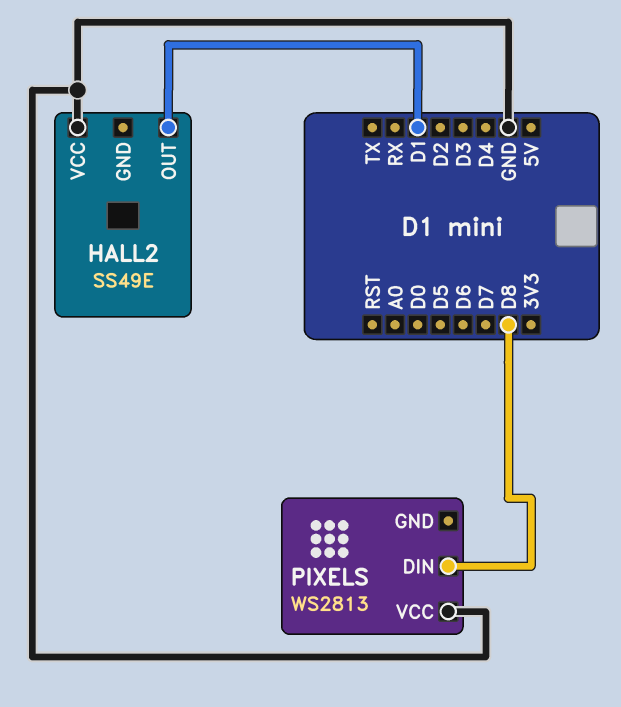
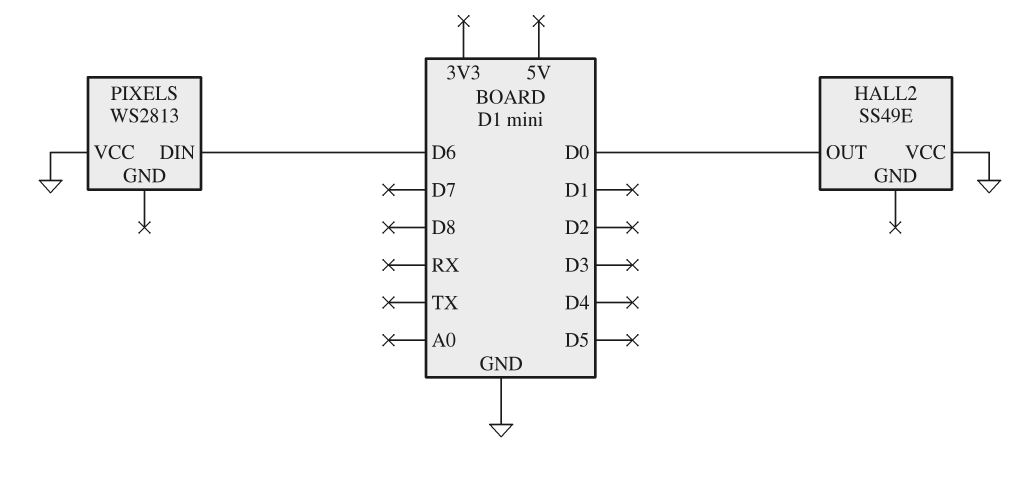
HALL2 pin OUT: D1 -> D0
PIXELS pin DIN: D8 -> D6

